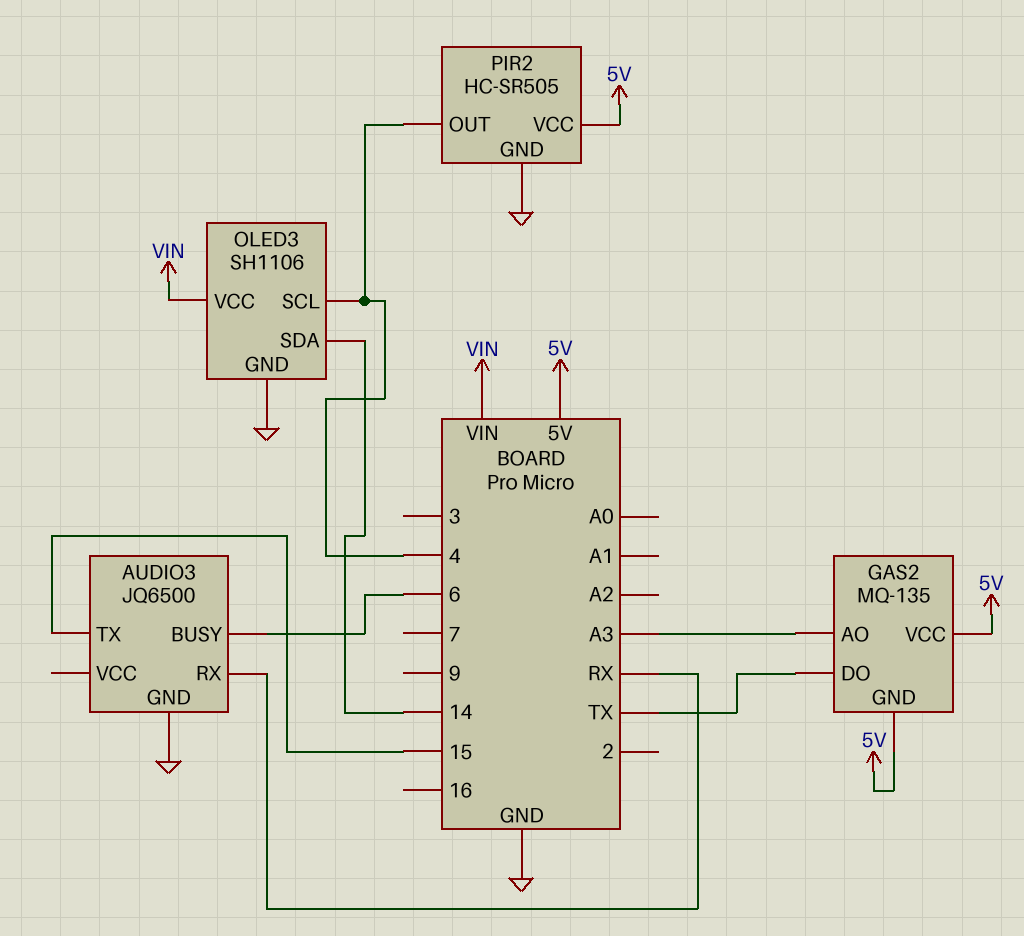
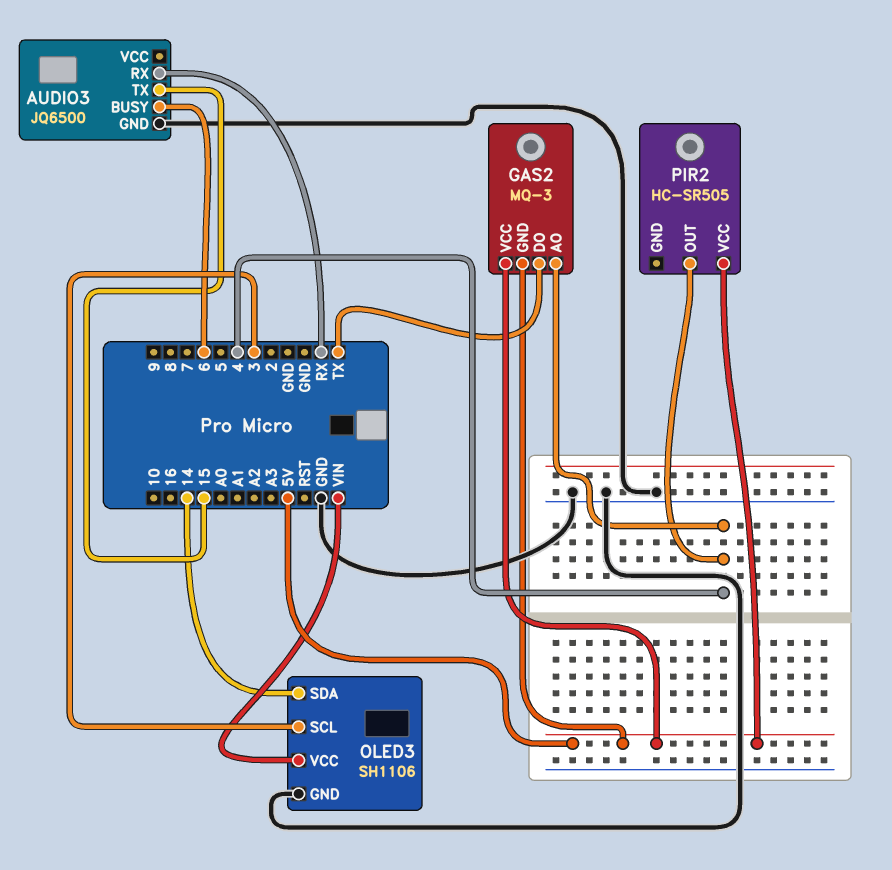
GAS2: MQ-135 -> MQ-3
GAS2 pin AO: A3 -> 4
OLED3 pin SCL: 4 -> 3
PIR2 pin GND: GND -> none

